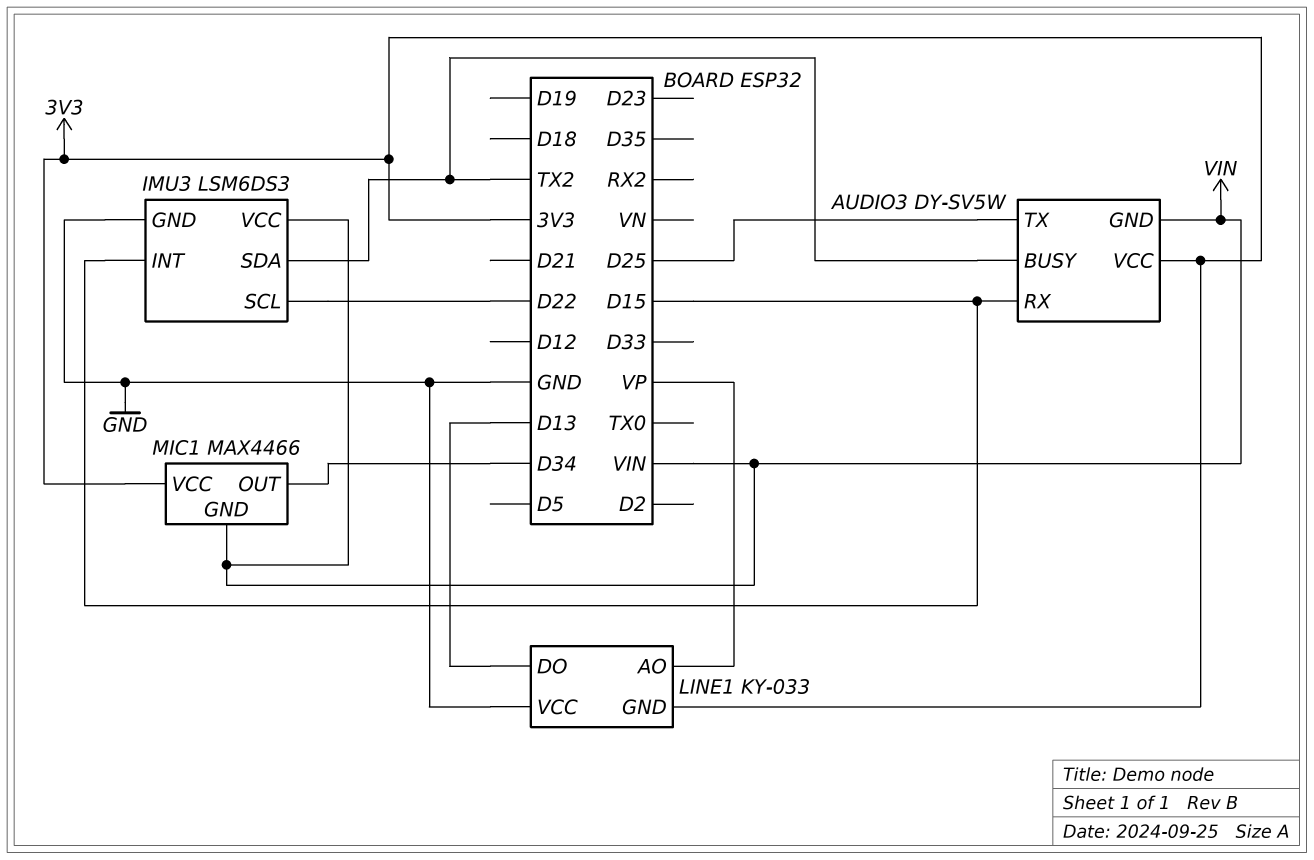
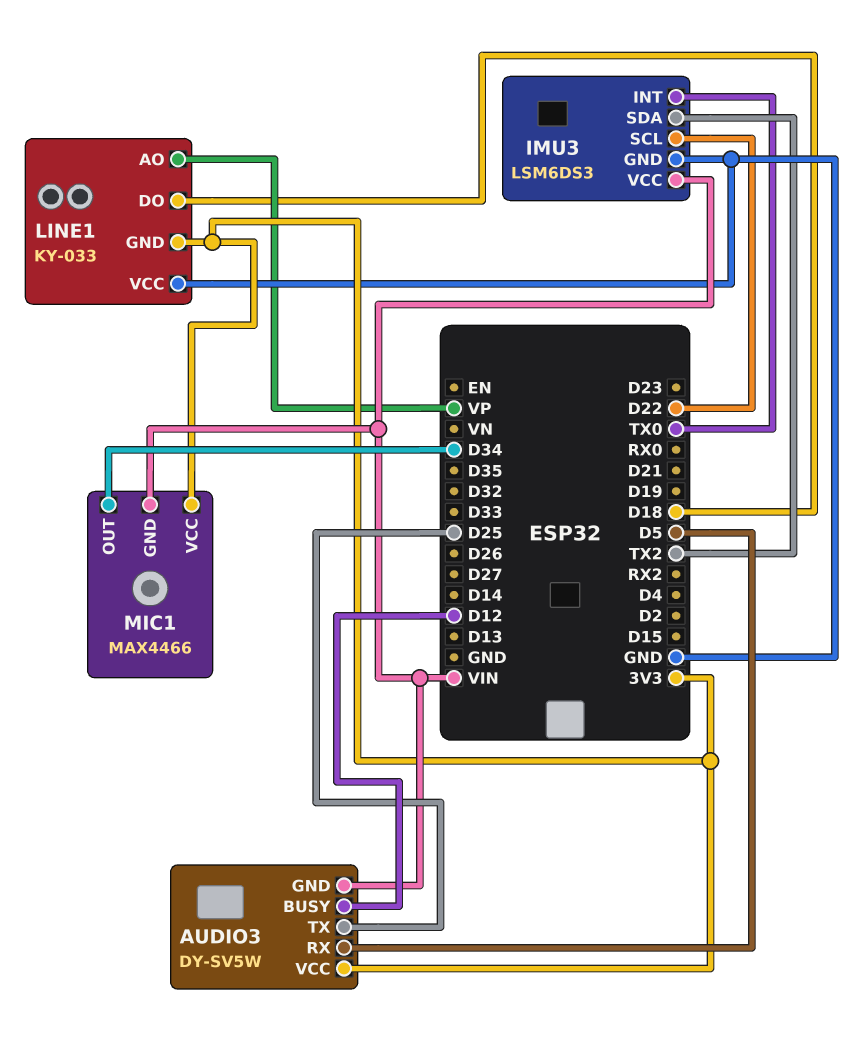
AUDIO3 pin BUSY: TX2 -> D12
AUDIO3 pin RX: D15 -> D5
IMU3 pin INT: D15 -> TX0
LINE1 pin DO: D13 -> D18

